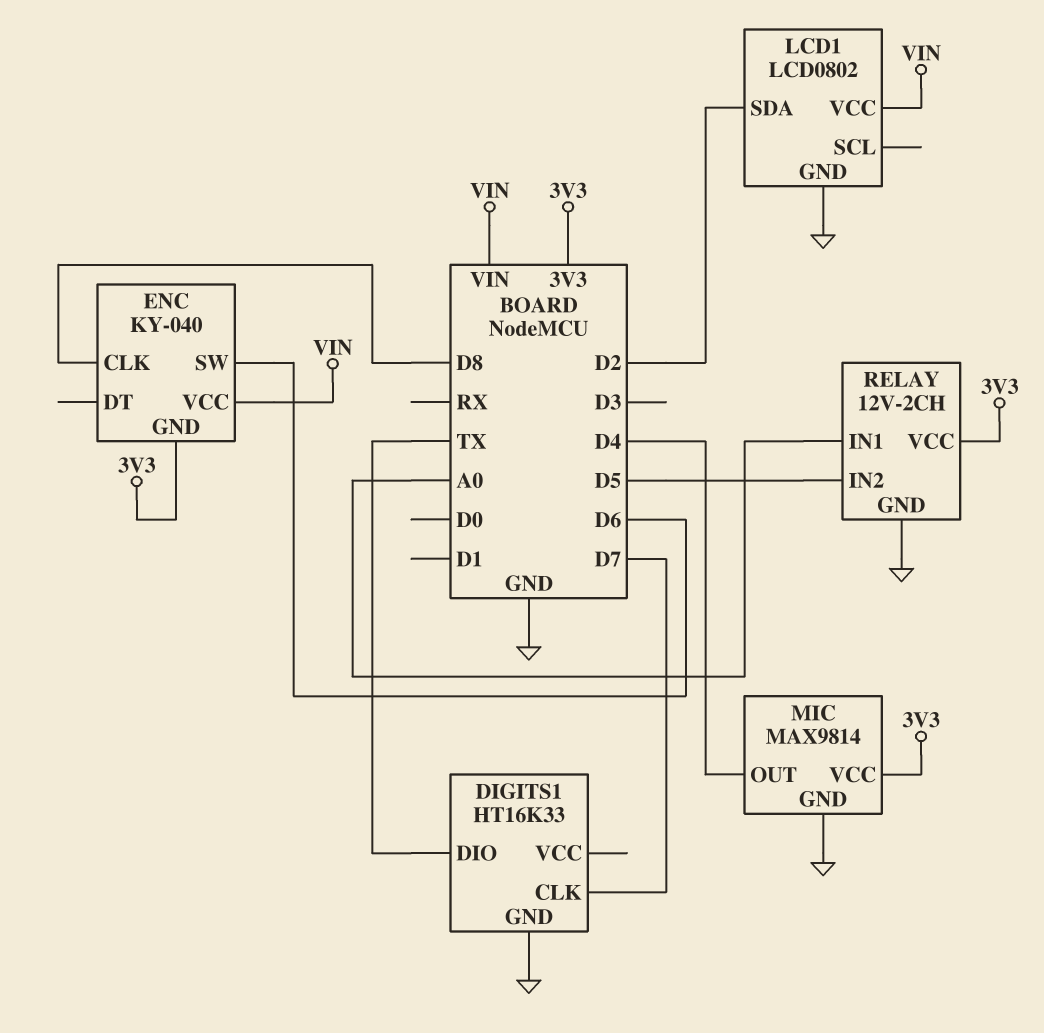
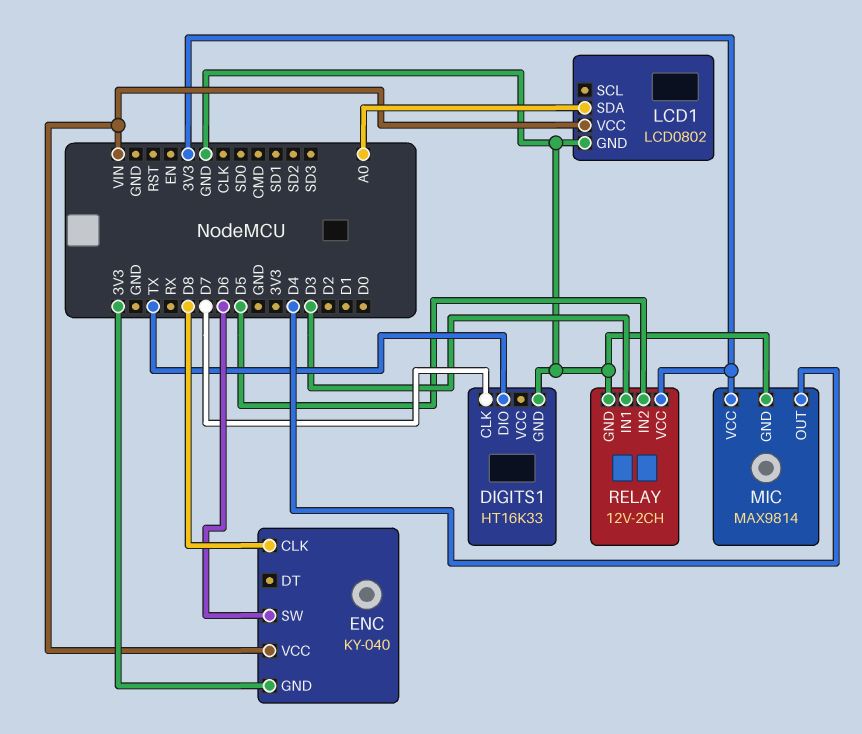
LCD1 pin SDA: D2 -> A0
RELAY pin IN1: A0 -> D3

